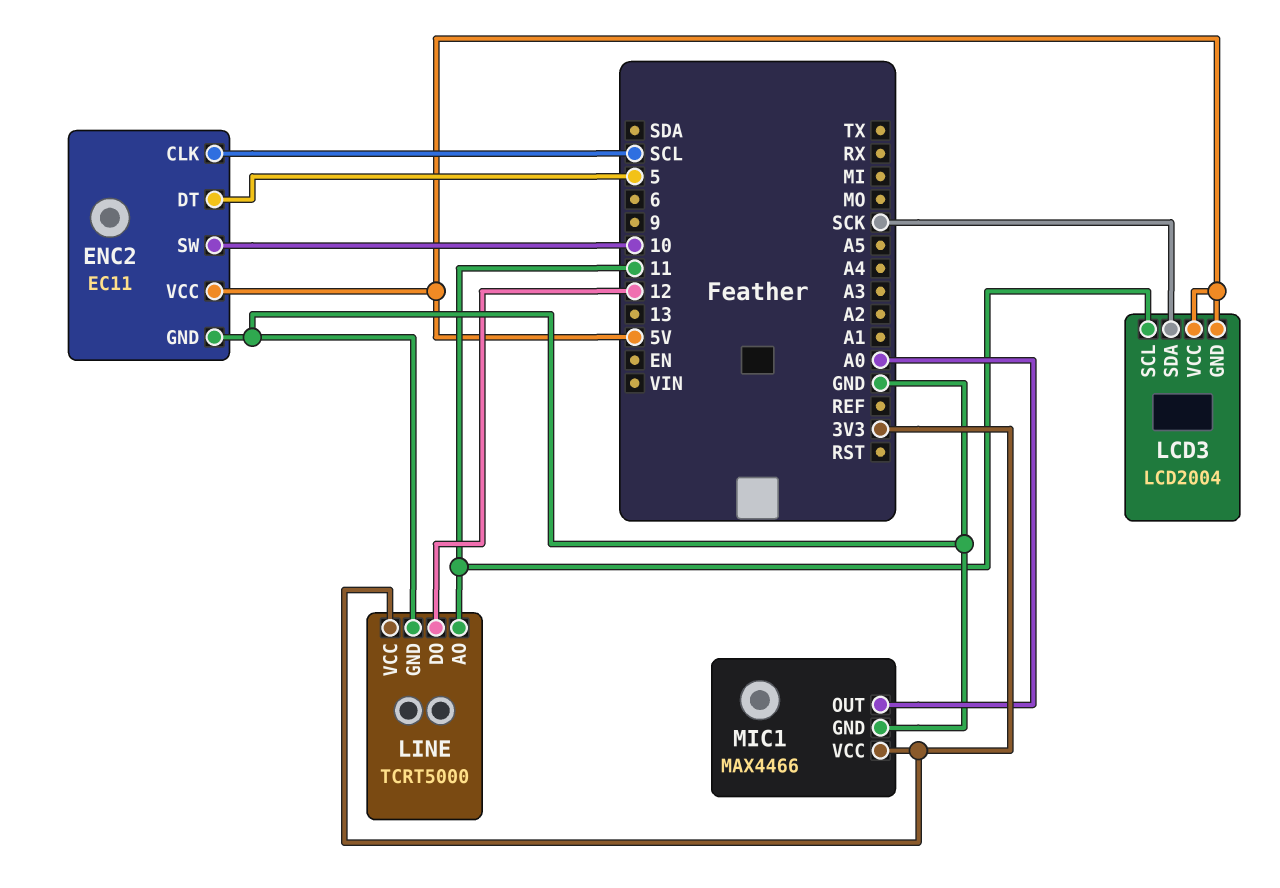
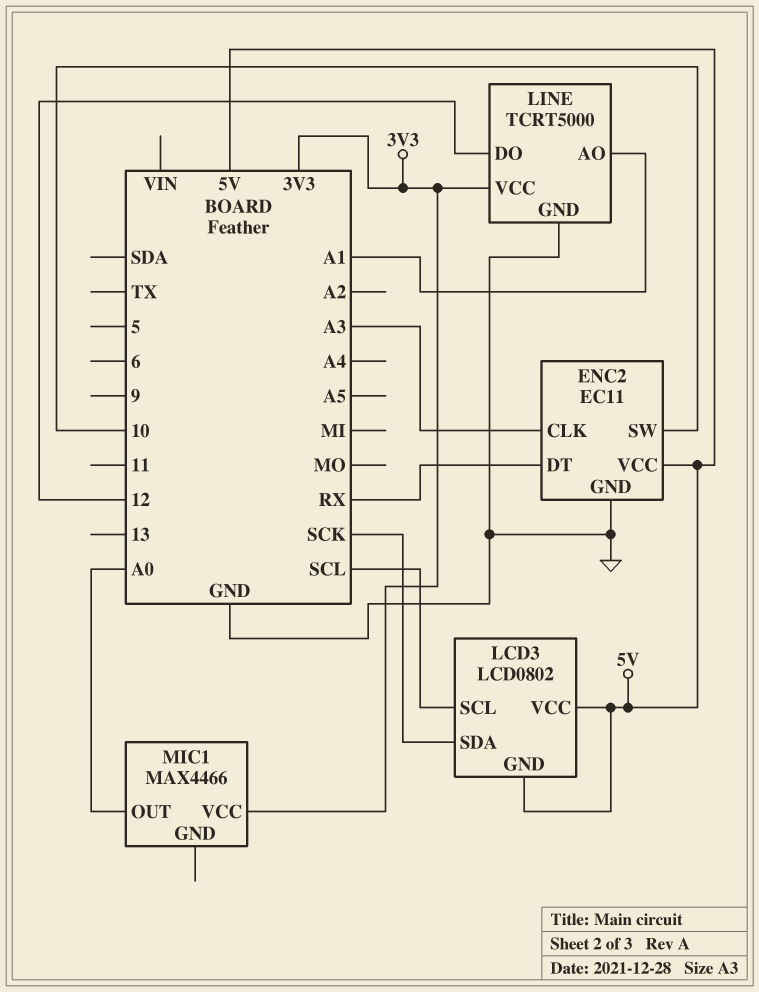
ENC2 pin CLK: SCL -> A3
ENC2 pin DT: 5 -> RX
LCD3: LCD2004 -> LCD0802
LCD3 pin SCL: 11 -> SCL
LINE pin AO: 11 -> A1
MIC1 pin GND: GND -> none

